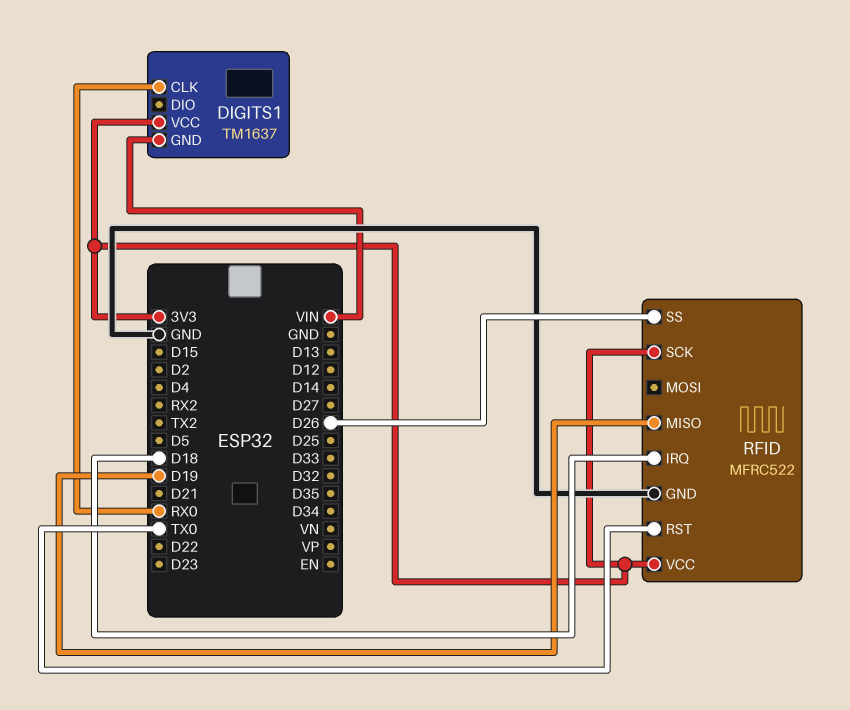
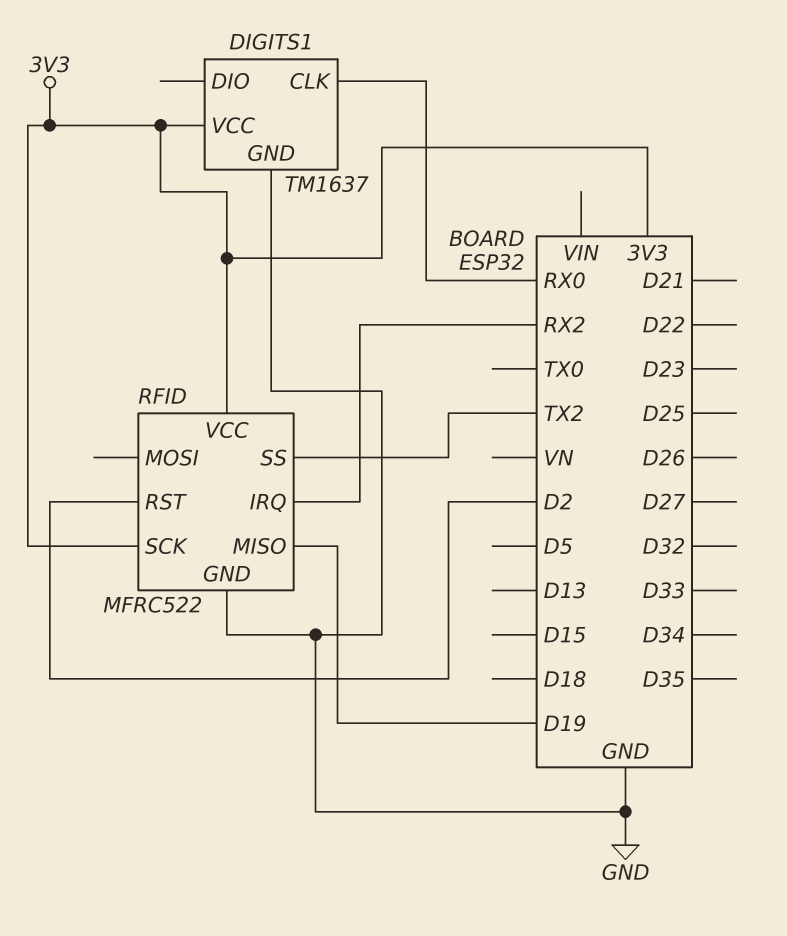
DIGITS1 pin GND: VIN -> GND
RFID pin IRQ: D18 -> RX2
RFID pin RST: TX0 -> D2
RFID pin SS: D26 -> TX2

